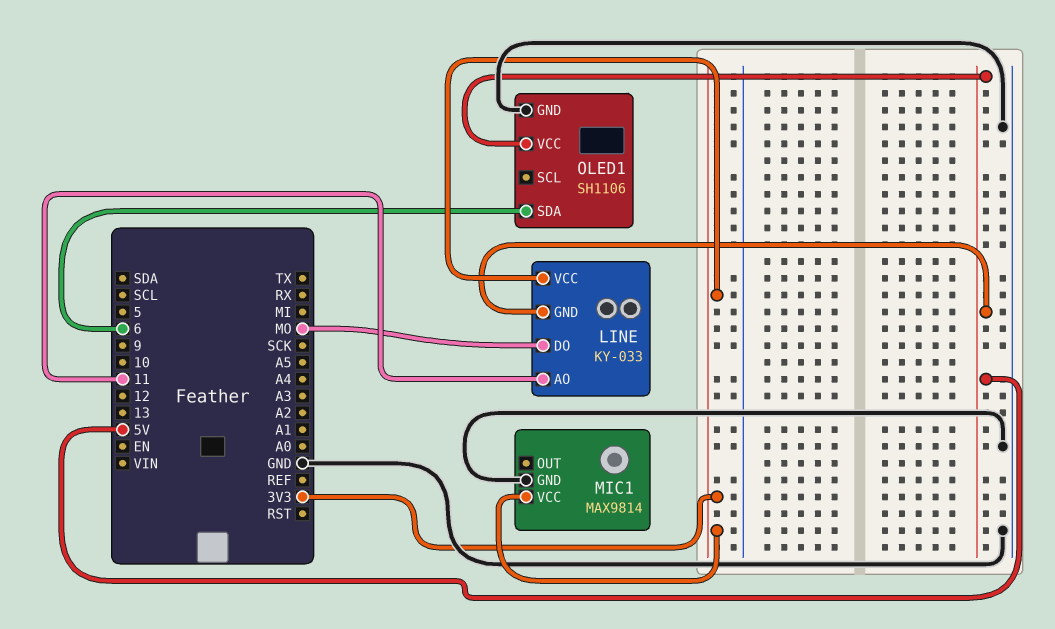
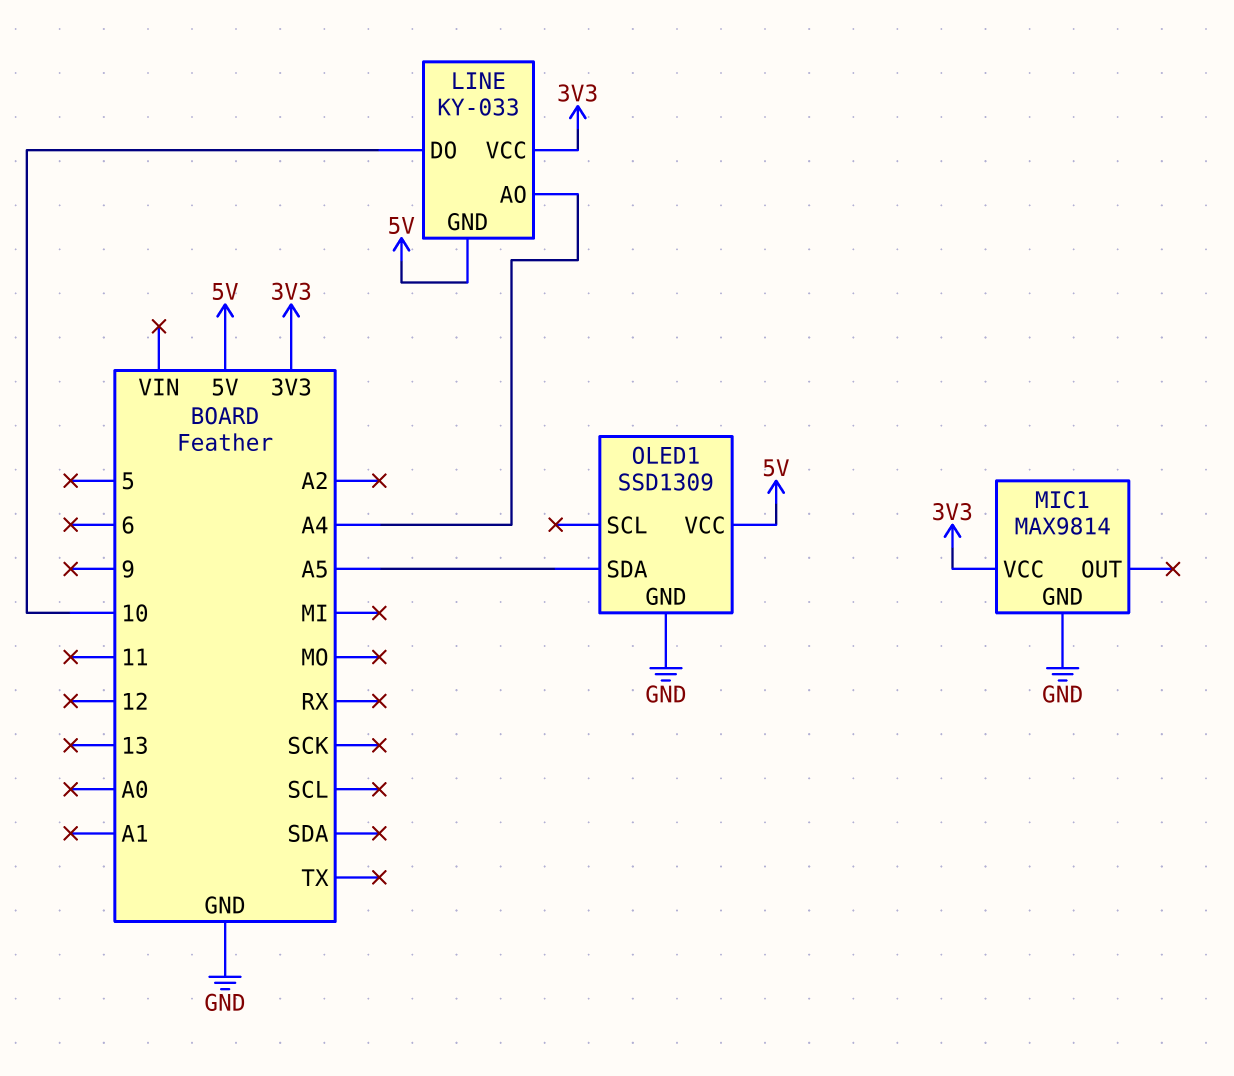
LINE pin AO: 11 -> A4
LINE pin DO: MO -> 10
OLED1: SH1106 -> SSD1309
OLED1 pin SDA: 6 -> A5

